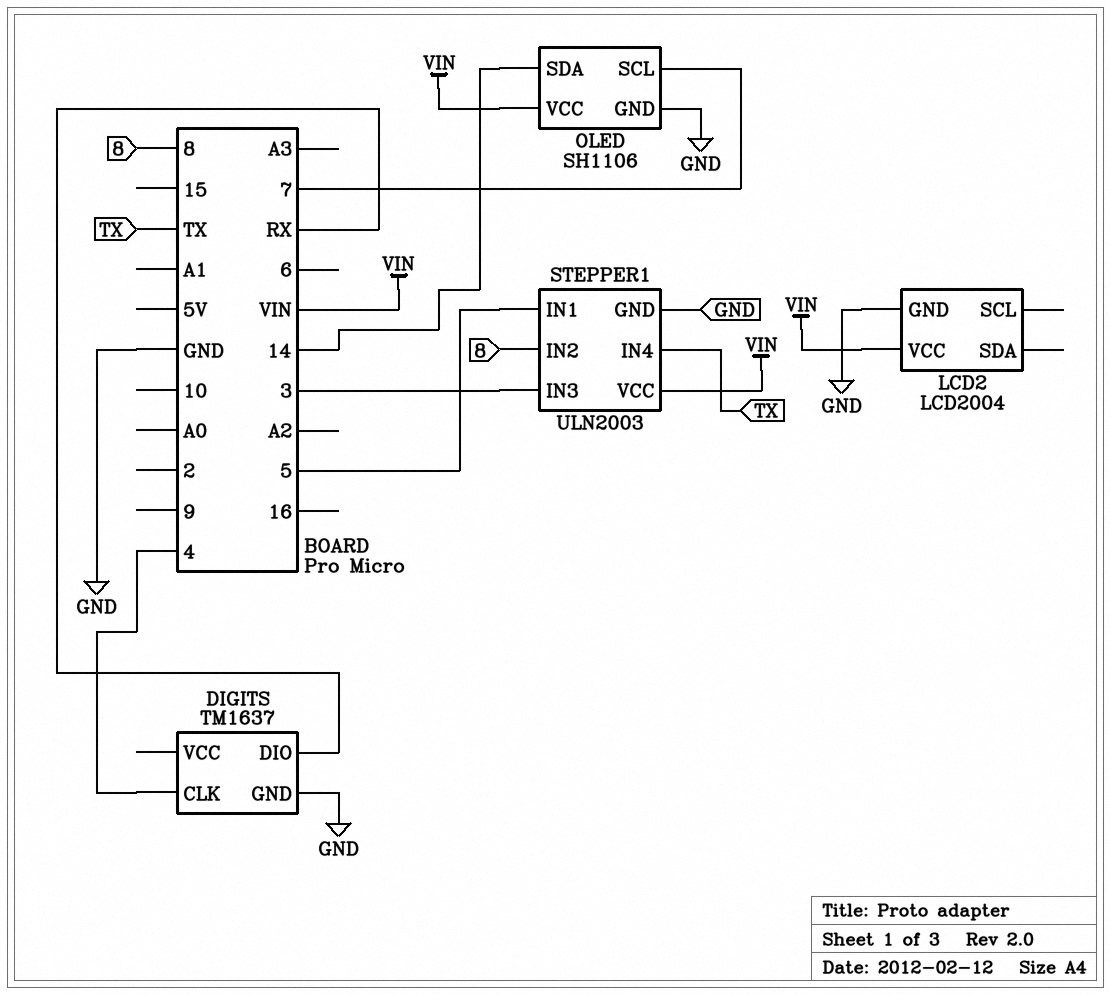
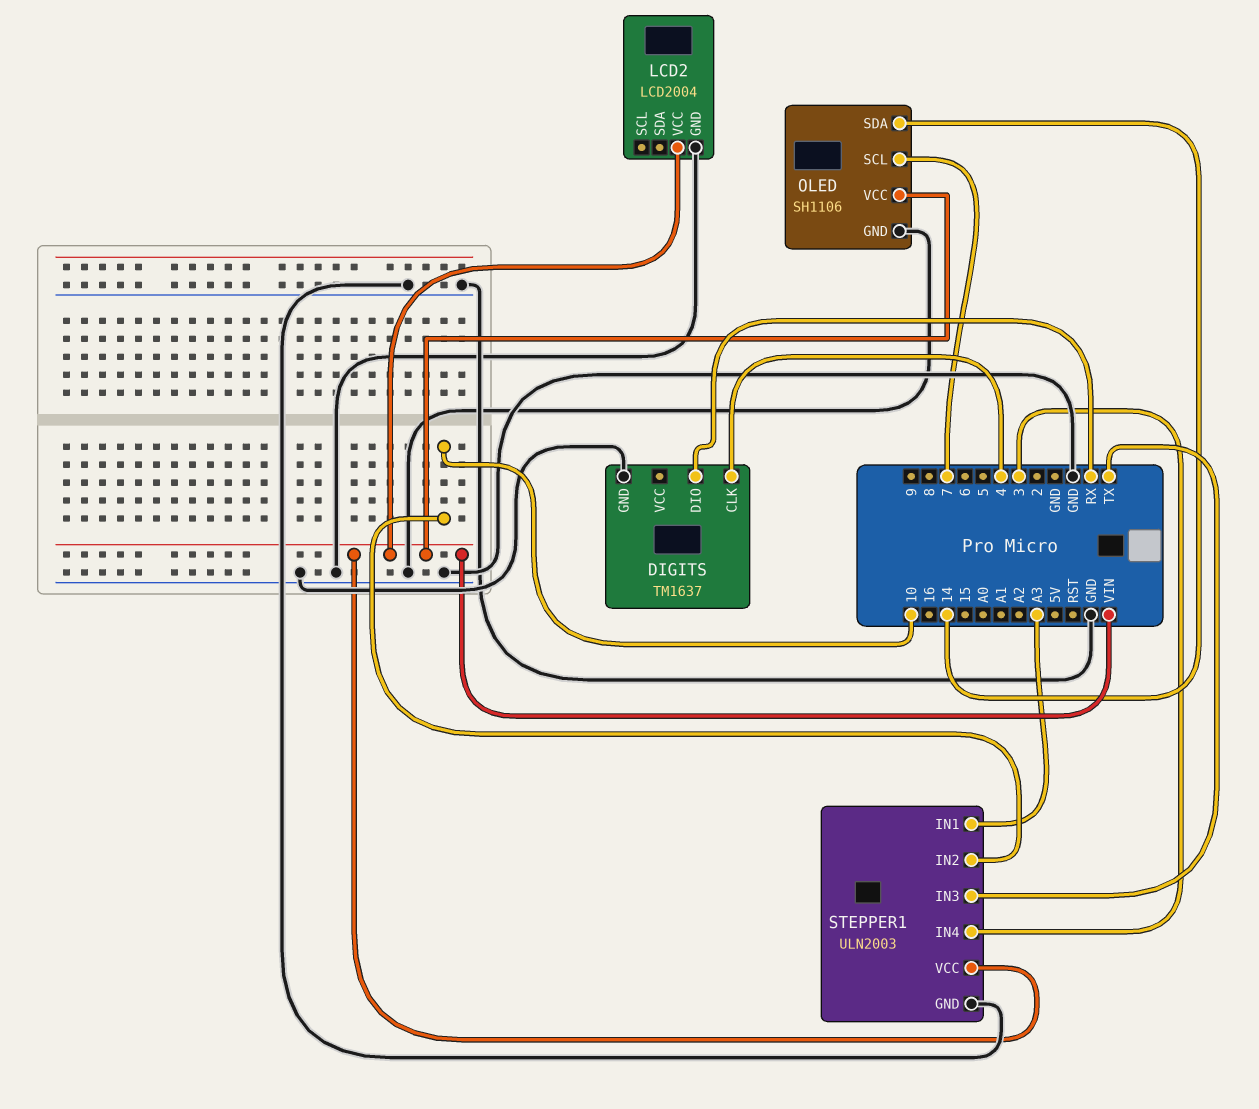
STEPPER1 pin IN1: 5 -> A3
STEPPER1 pin IN2: 8 -> 10
STEPPER1 pin IN3: 3 -> TX
STEPPER1 pin IN4: TX -> 3

